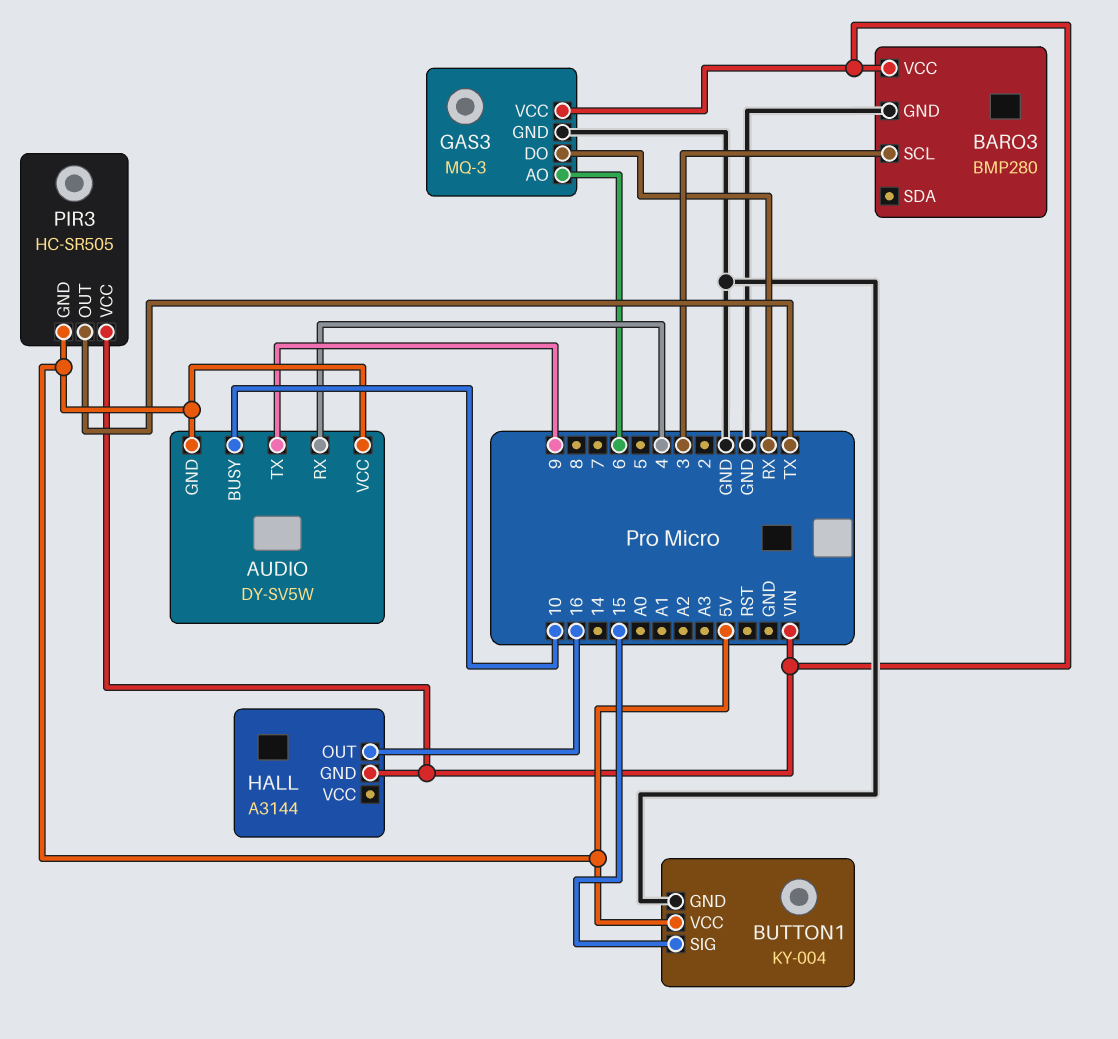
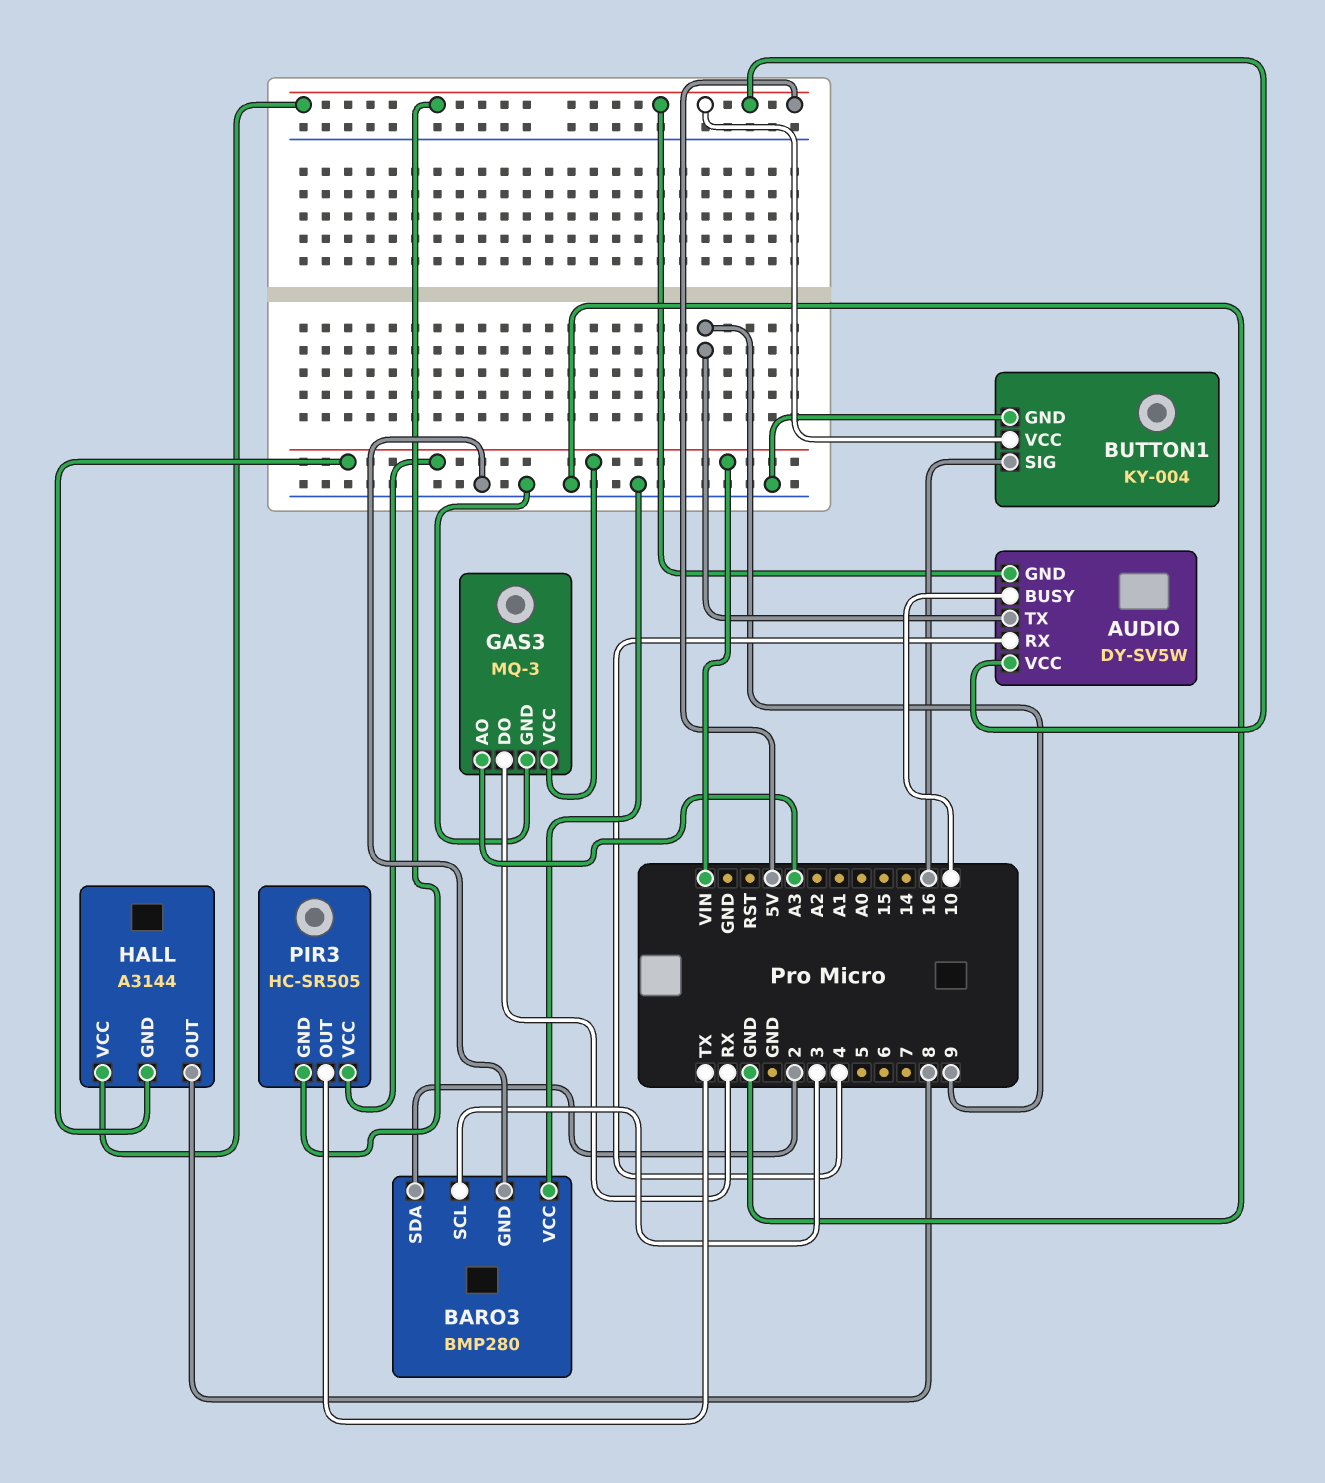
BARO3 pin SDA: none -> 2
BARO3 pin VCC: VIN -> GND
BUTTON1 pin SIG: 15 -> 16
GAS3 pin AO: 6 -> A3
HALL pin OUT: 16 -> 8
HALL pin VCC: none -> 5V

